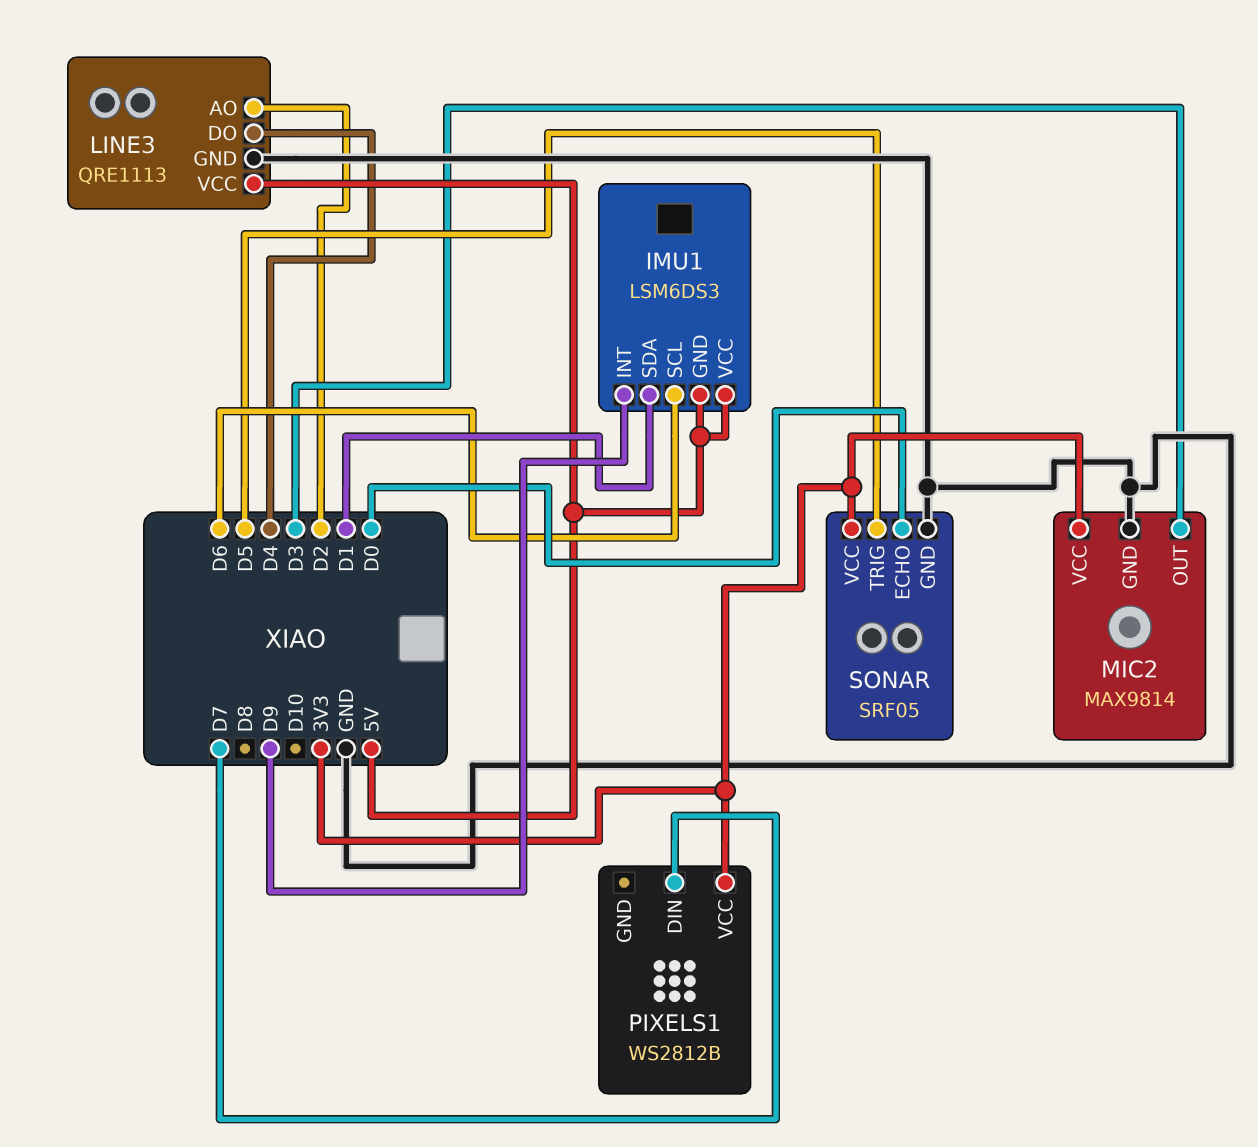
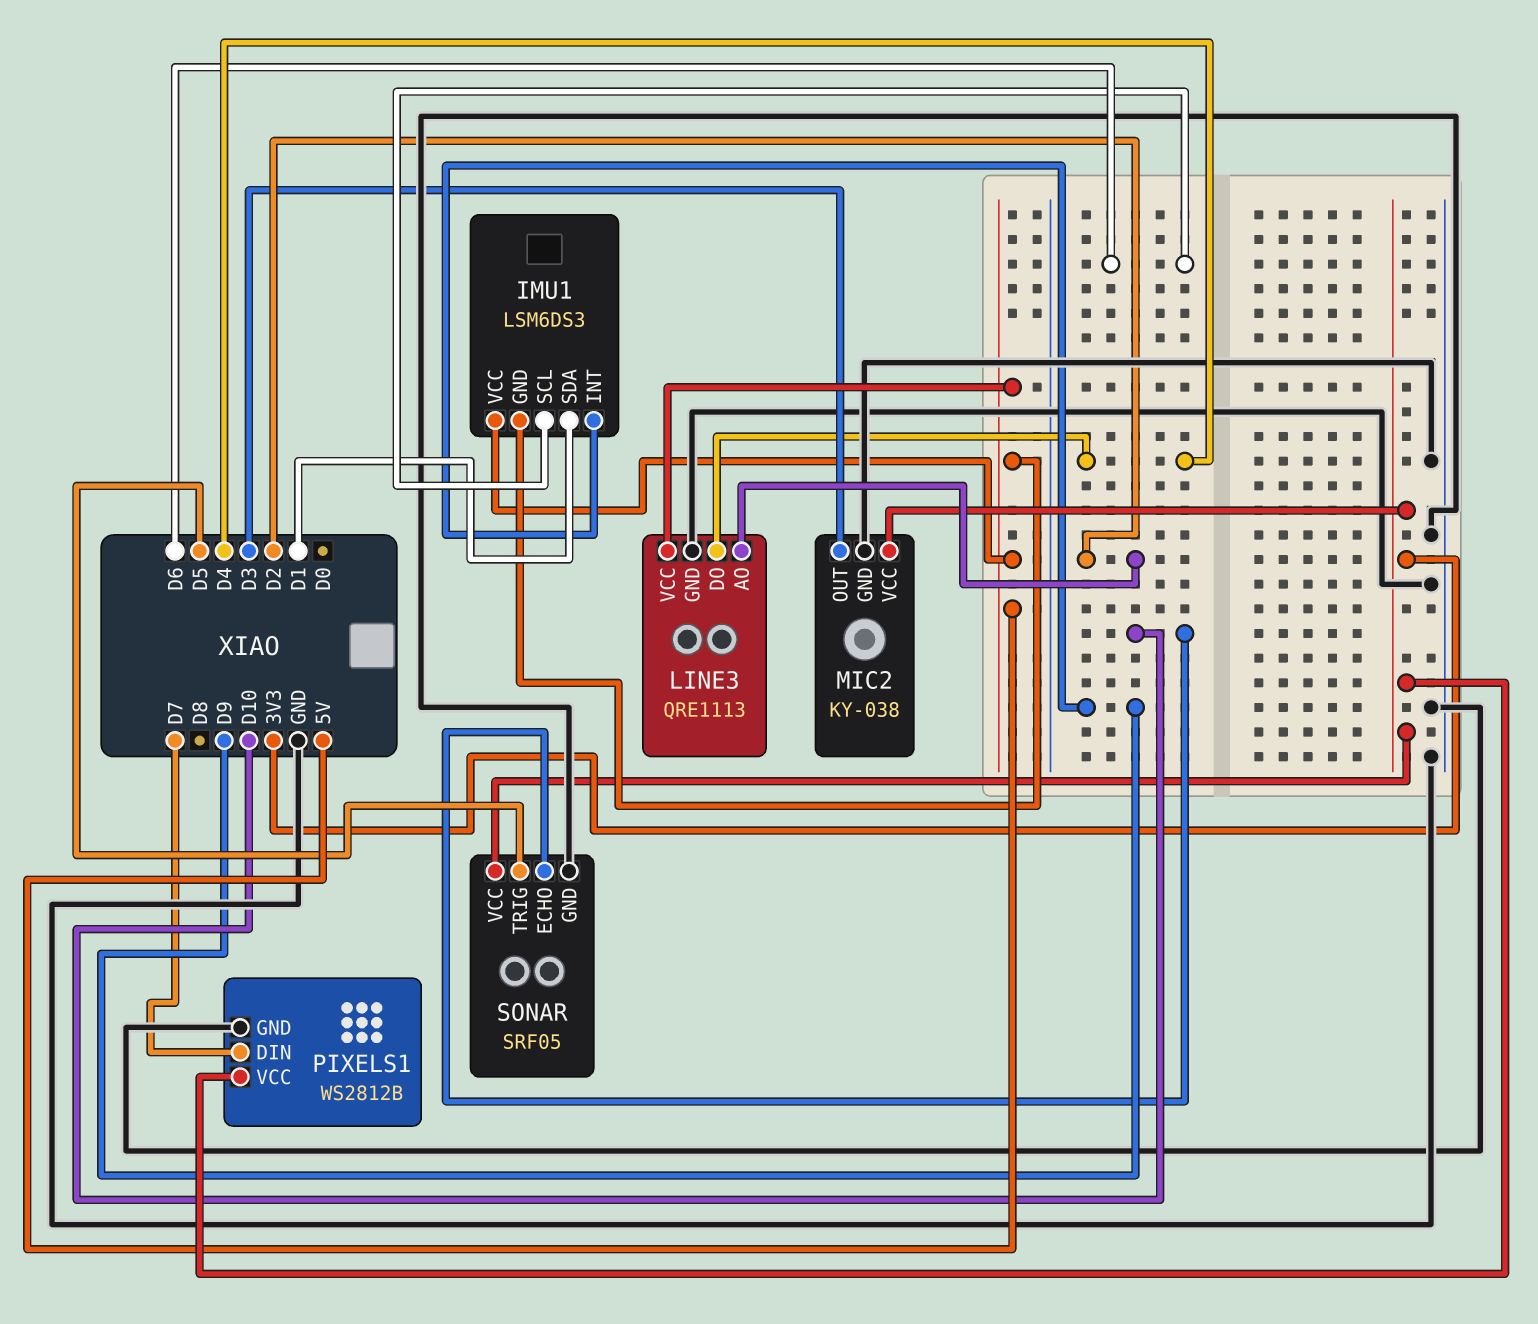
MIC2: MAX9814 -> KY-038
PIXELS1 pin GND: none -> GND
SONAR pin ECHO: D0 -> D10

